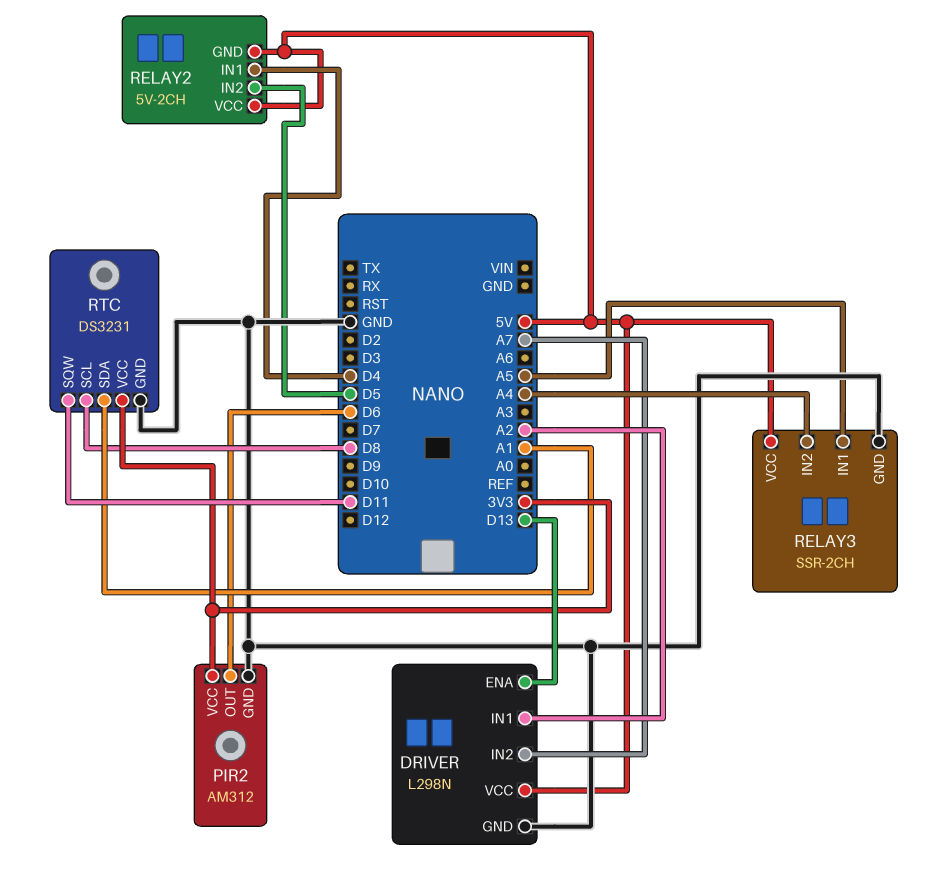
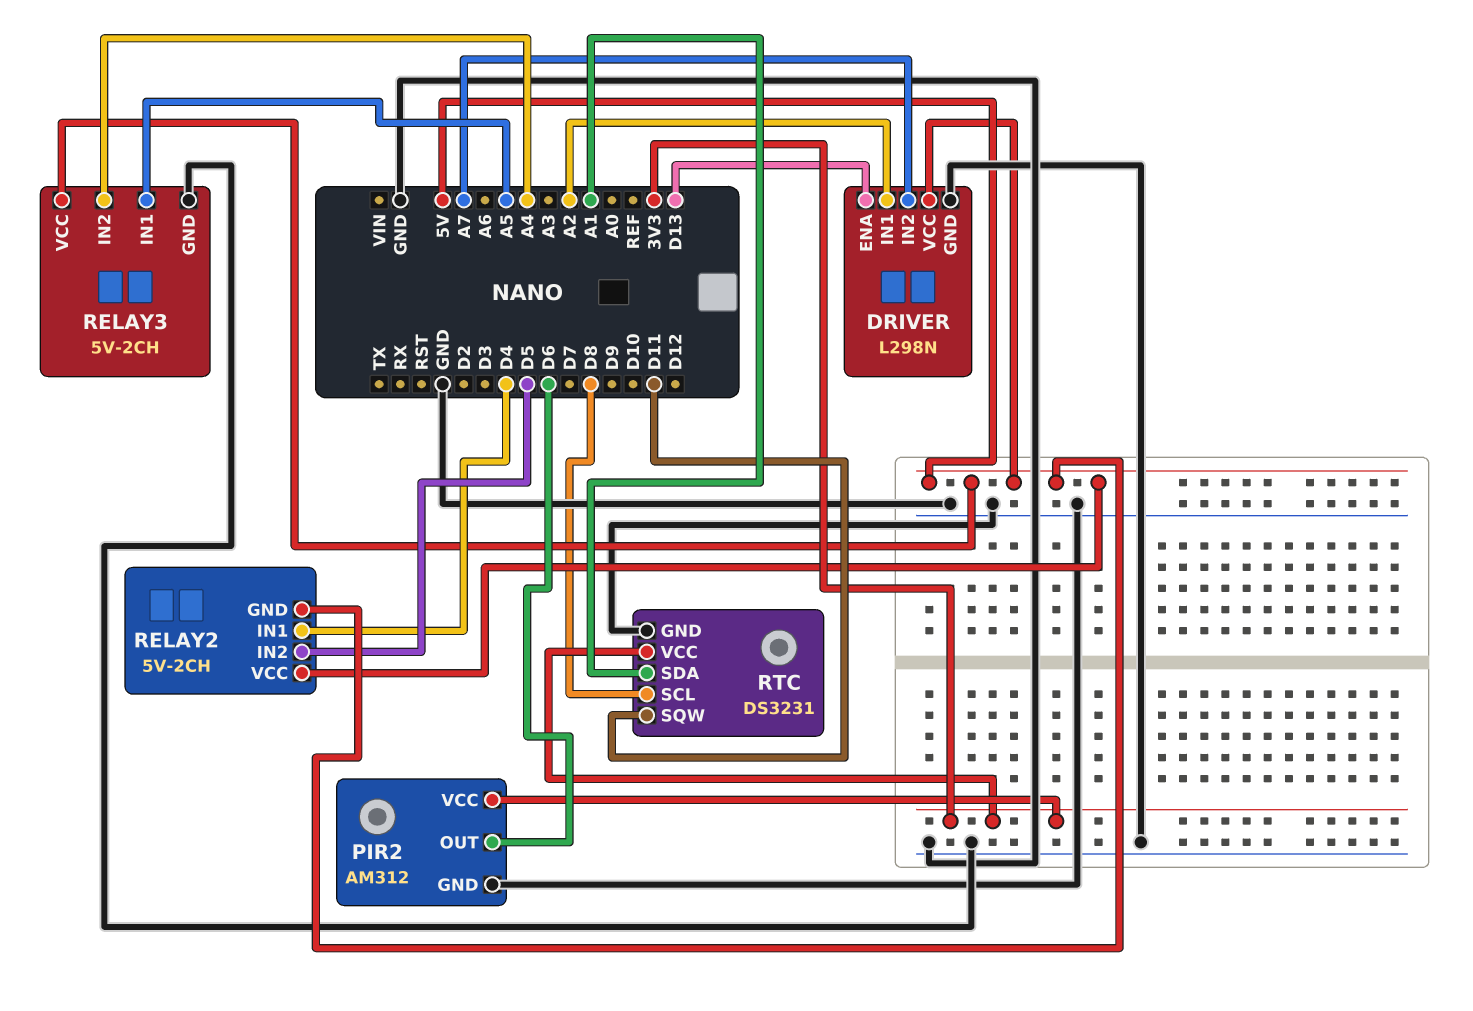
RELAY3: SSR-2CH -> 5V-2CH

